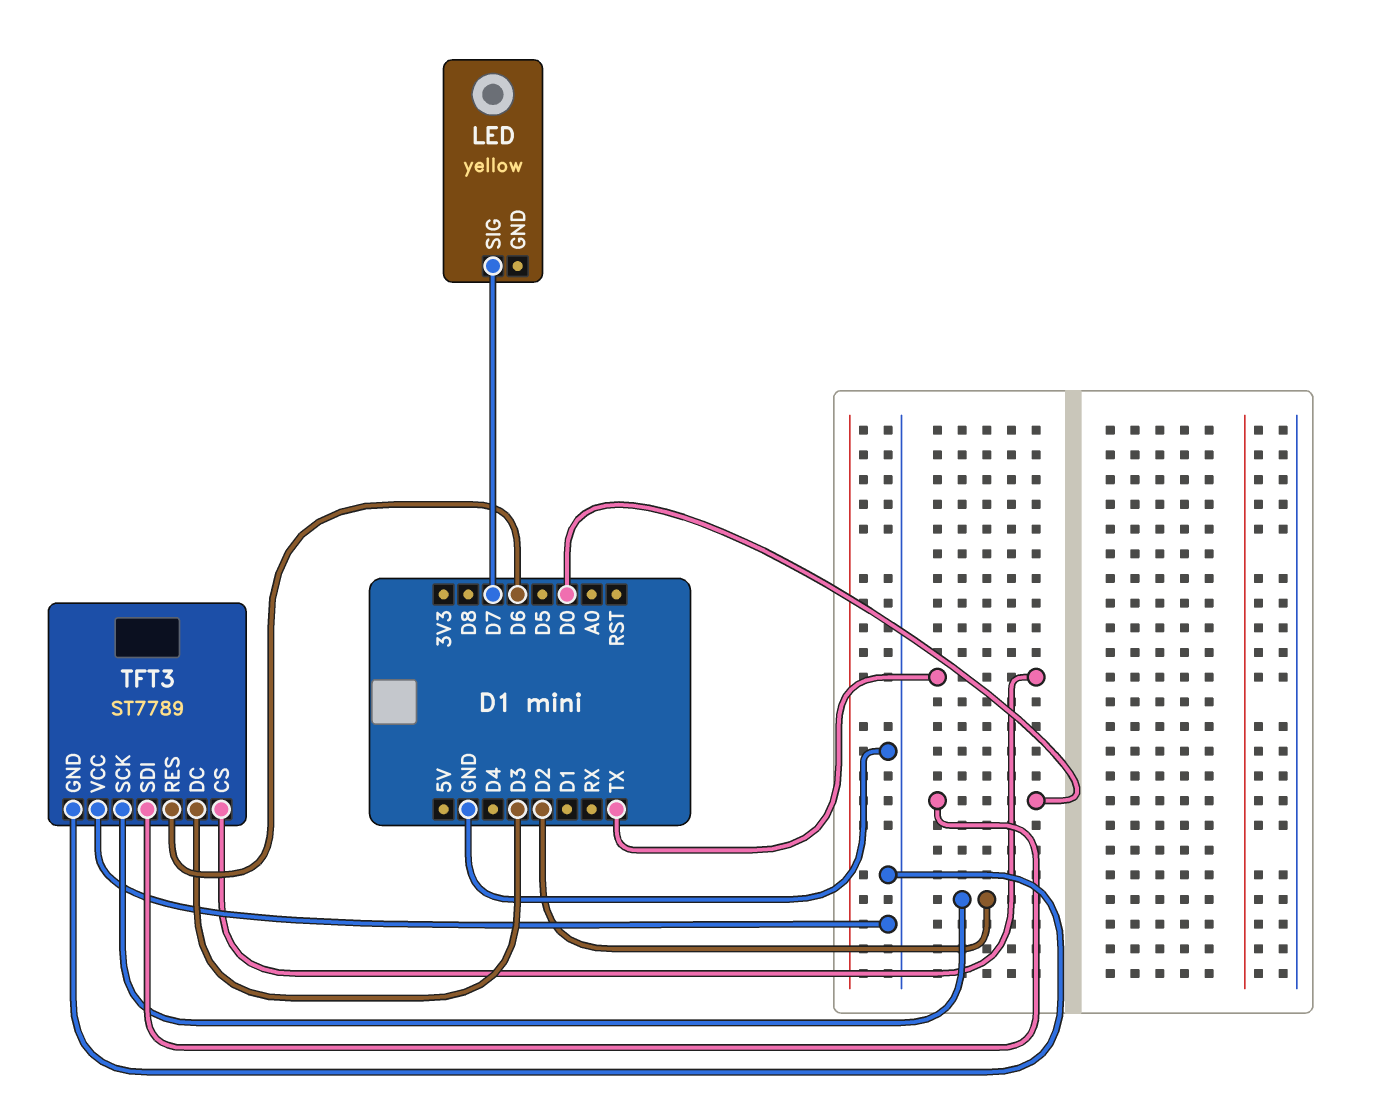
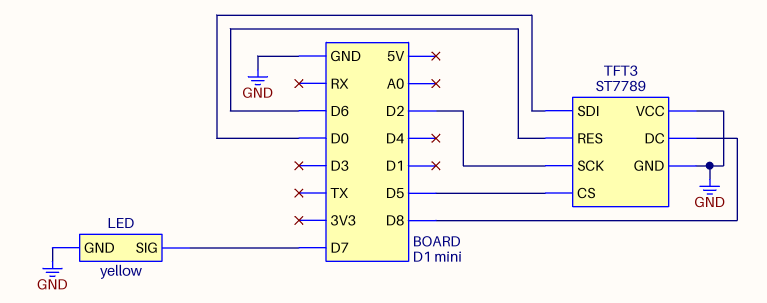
LED pin GND: none -> GND
TFT3 pin CS: TX -> D5
TFT3 pin DC: D3 -> D8

